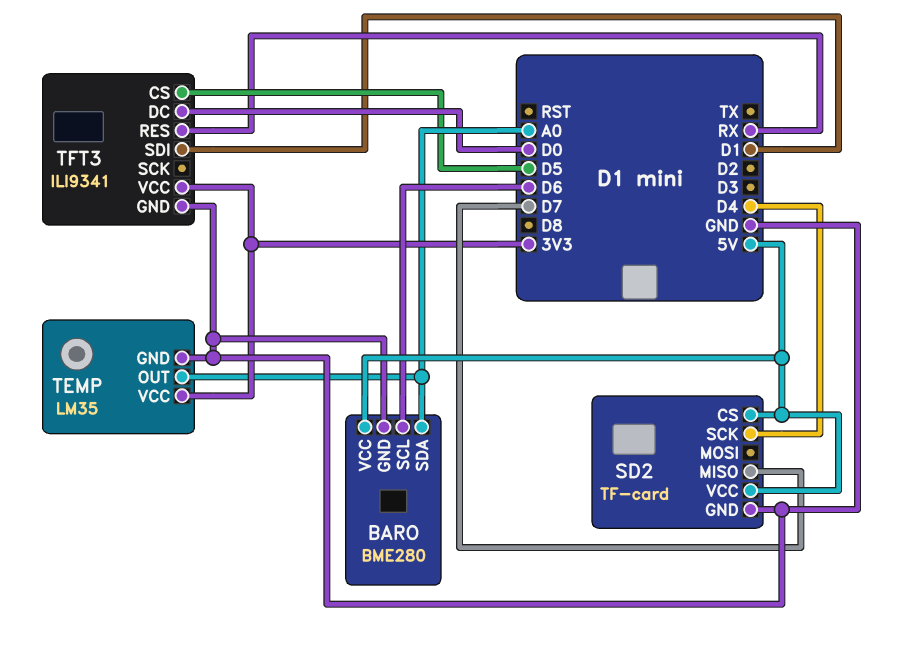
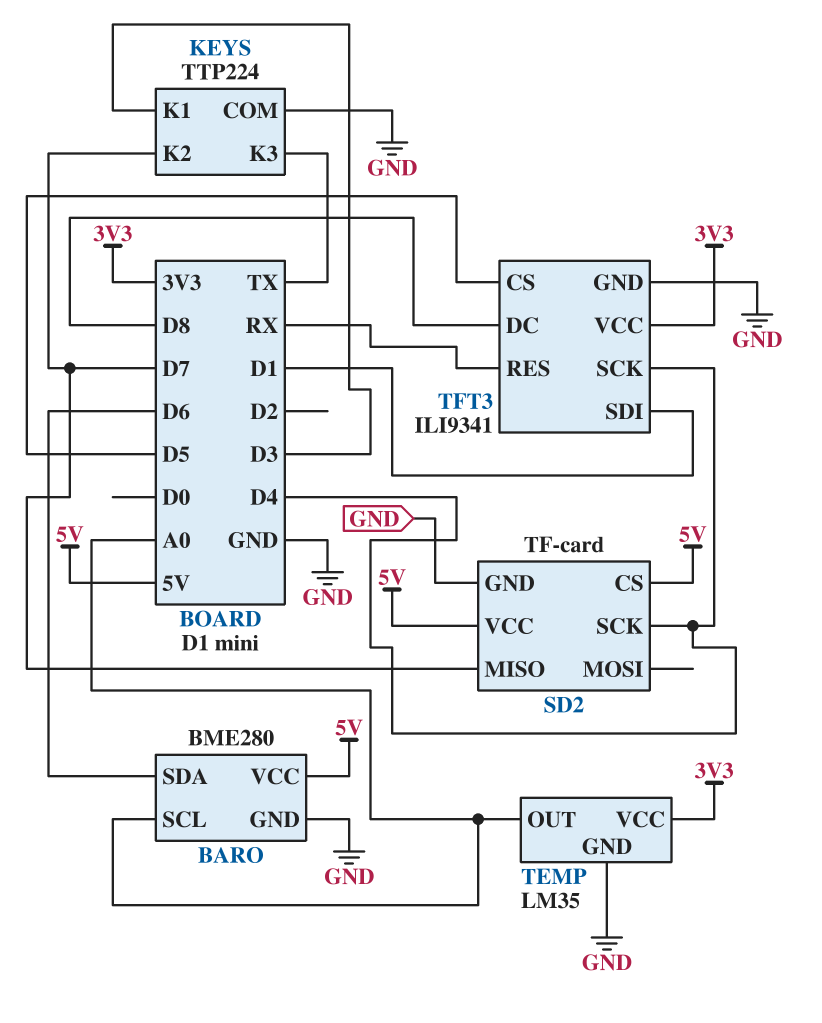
BARO pin SCL: D6 -> A0
BARO pin SDA: A0 -> D6
KEYS: none -> TTP224
KEYS pin COM: none -> GND
KEYS pin K1: none -> D3
KEYS pin K2: none -> D7
KEYS pin K3: none -> TX
TFT3 pin DC: D0 -> D8
TFT3 pin SCK: none -> D4

